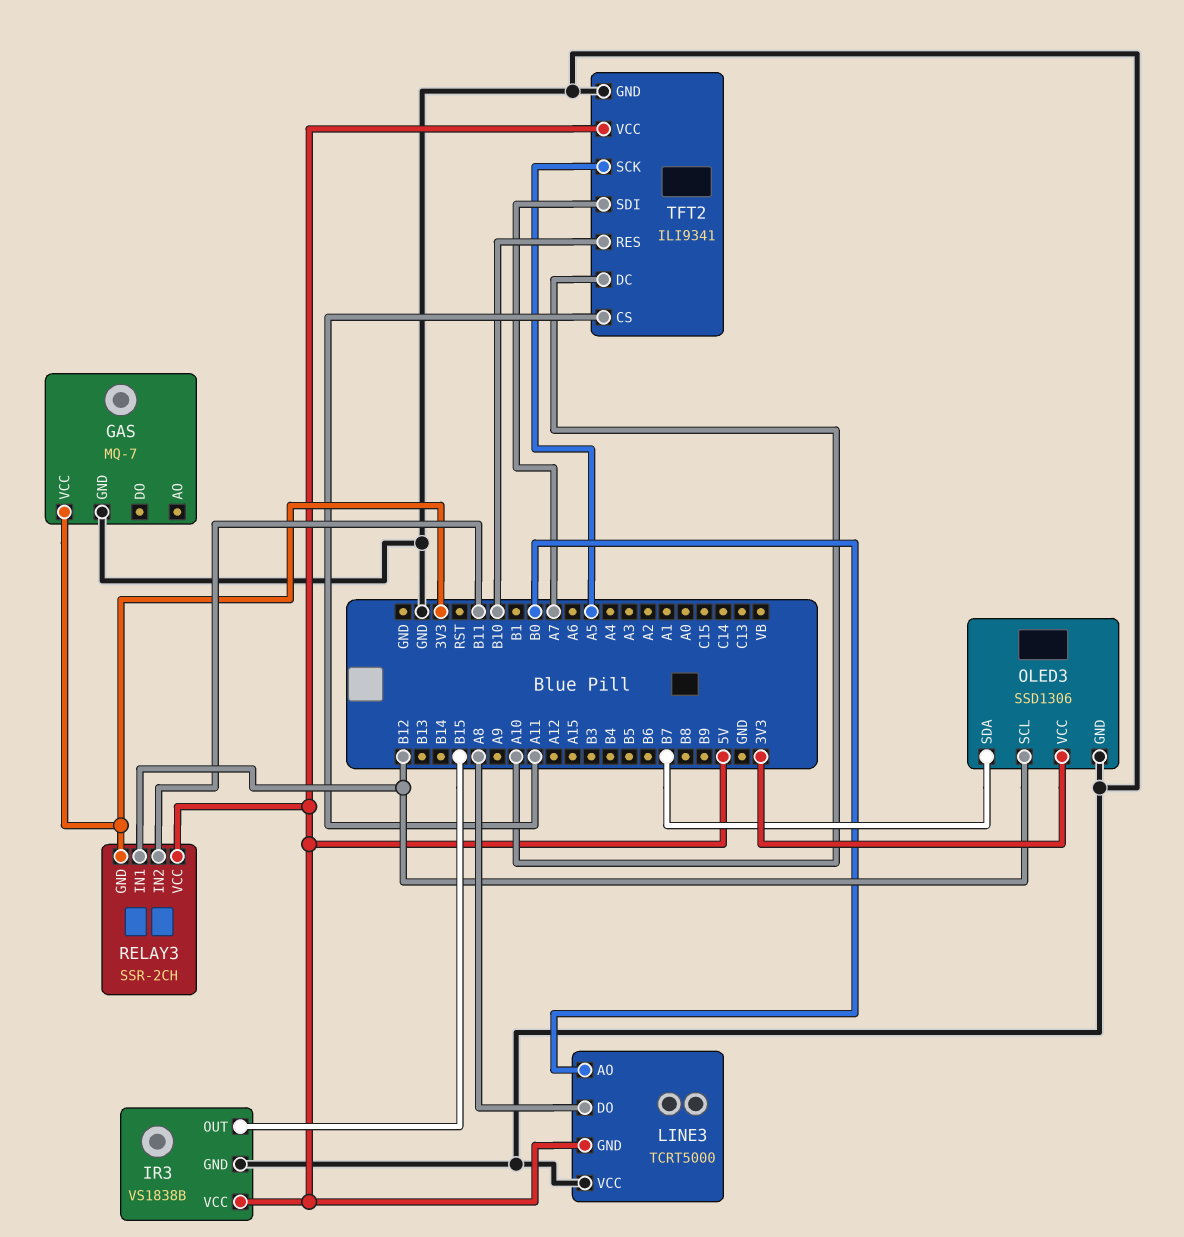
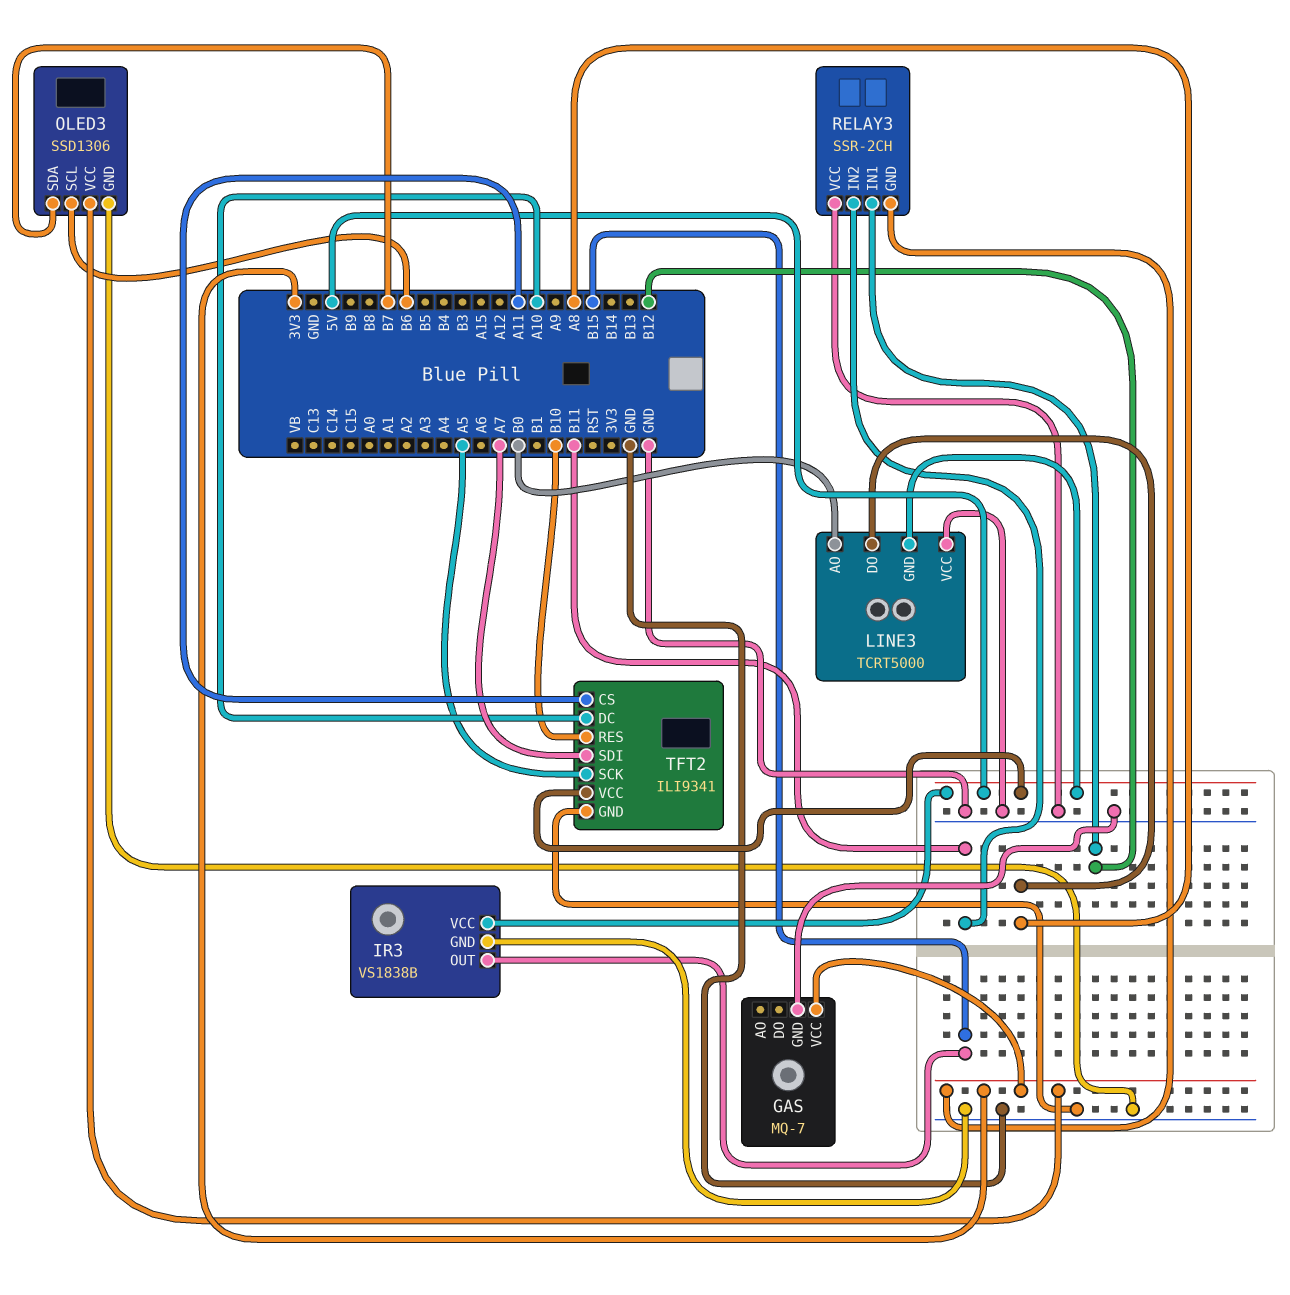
OLED3 pin SCL: B12 -> B6
RELAY3 pin VCC: 5V -> GND

